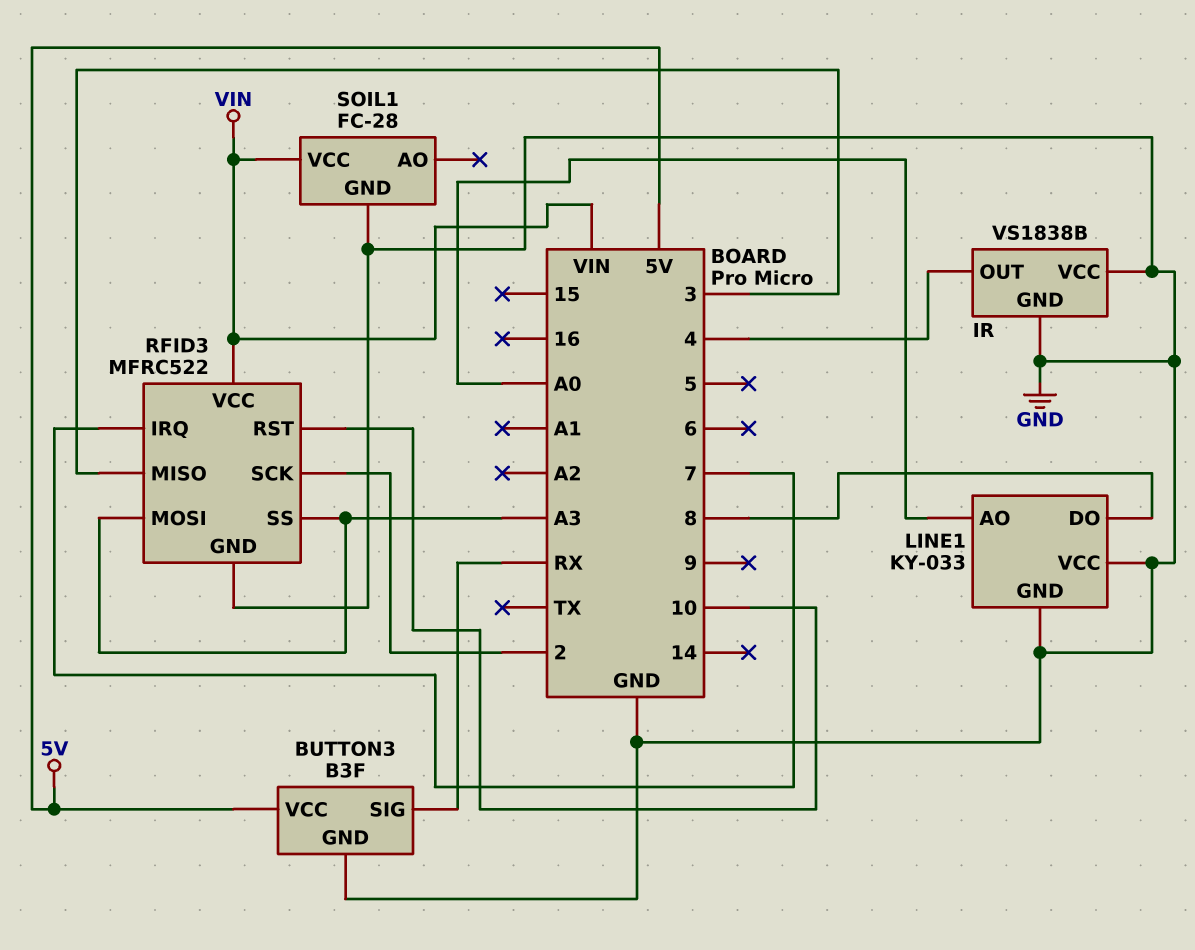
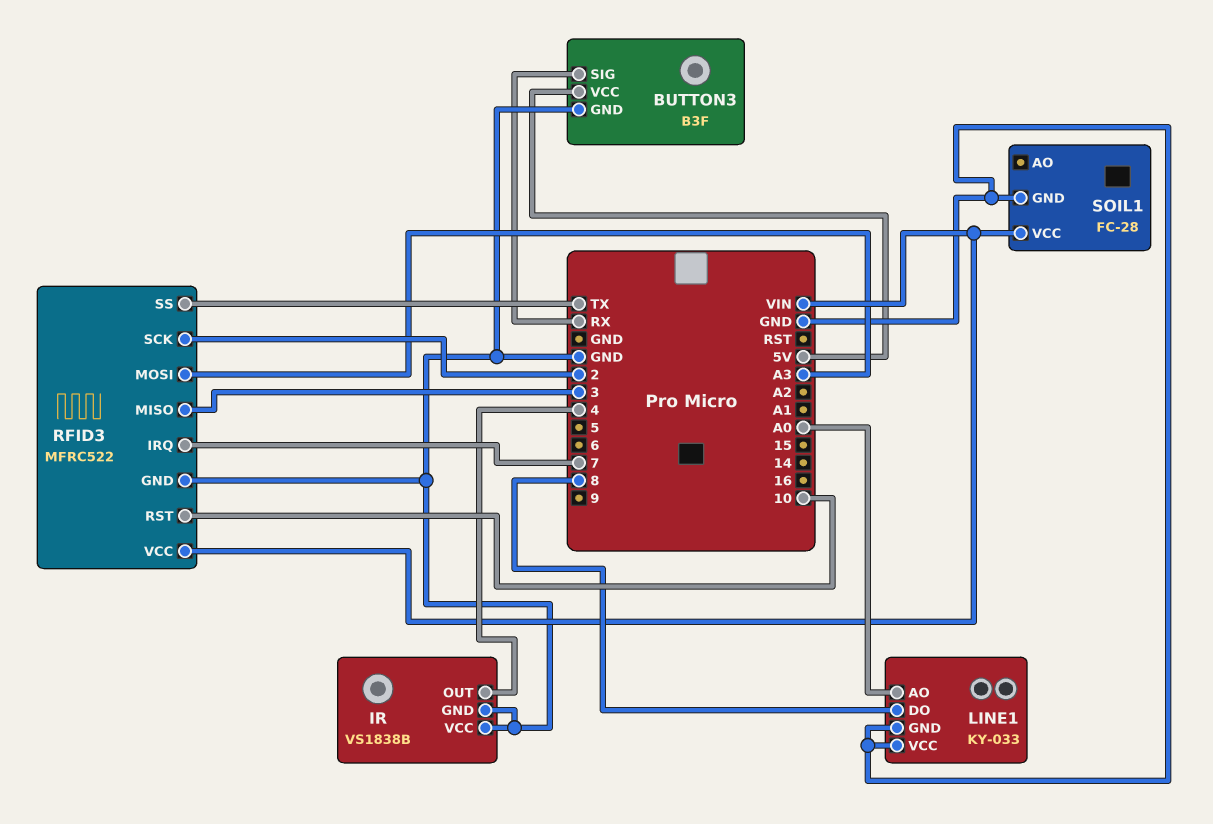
RFID3 pin SS: A3 -> TX

